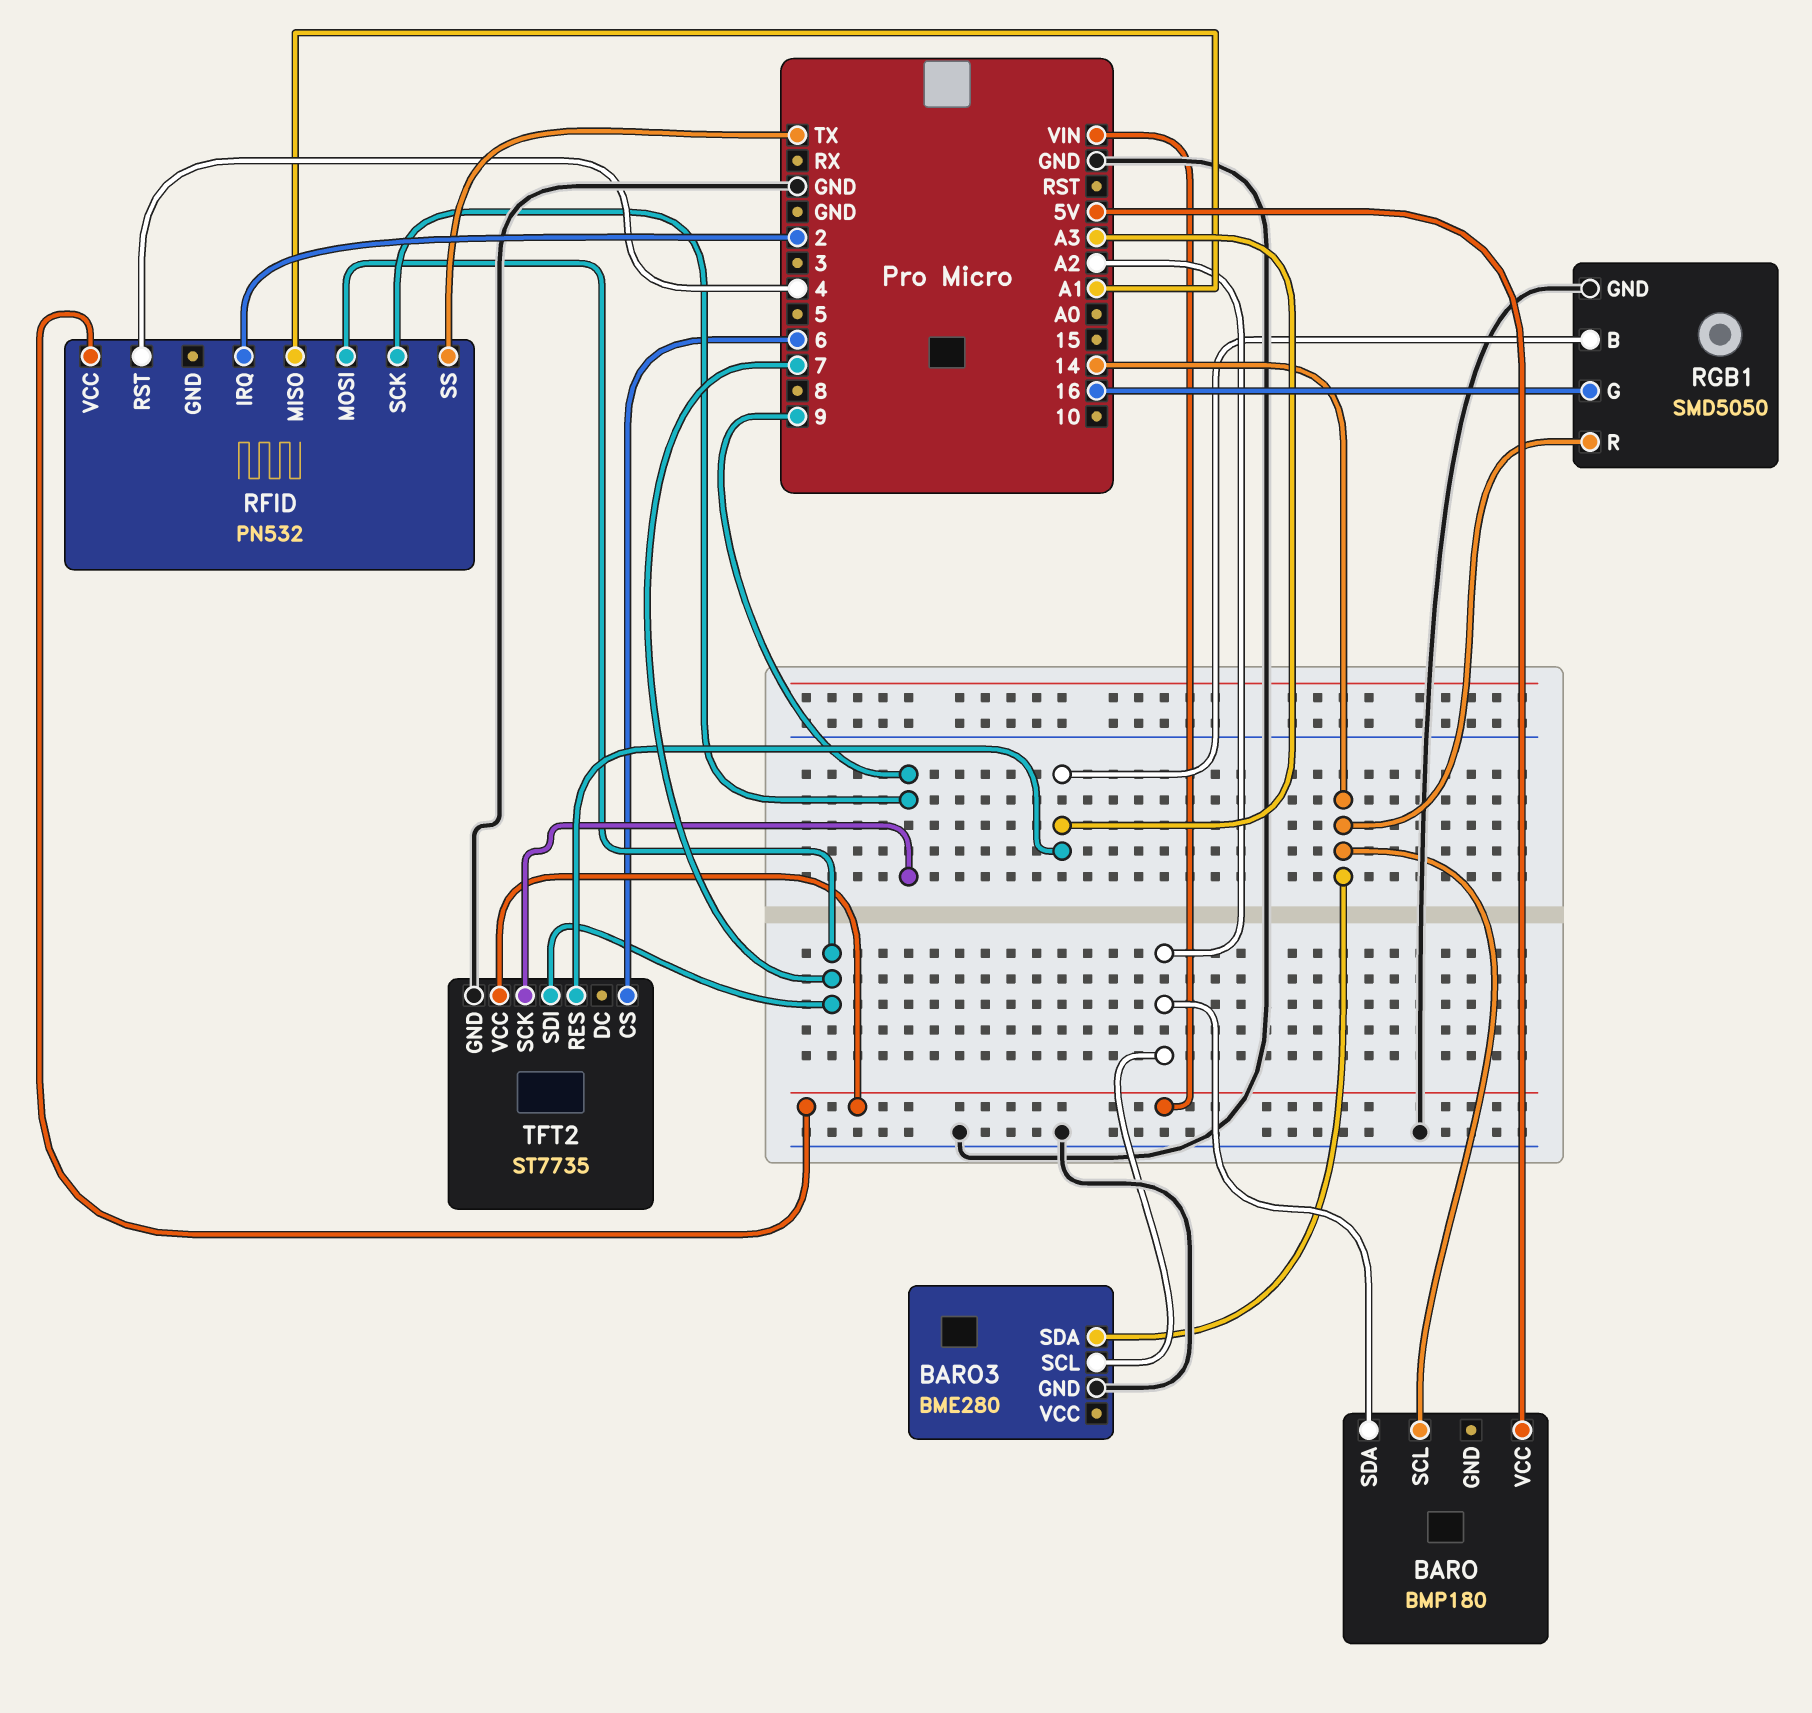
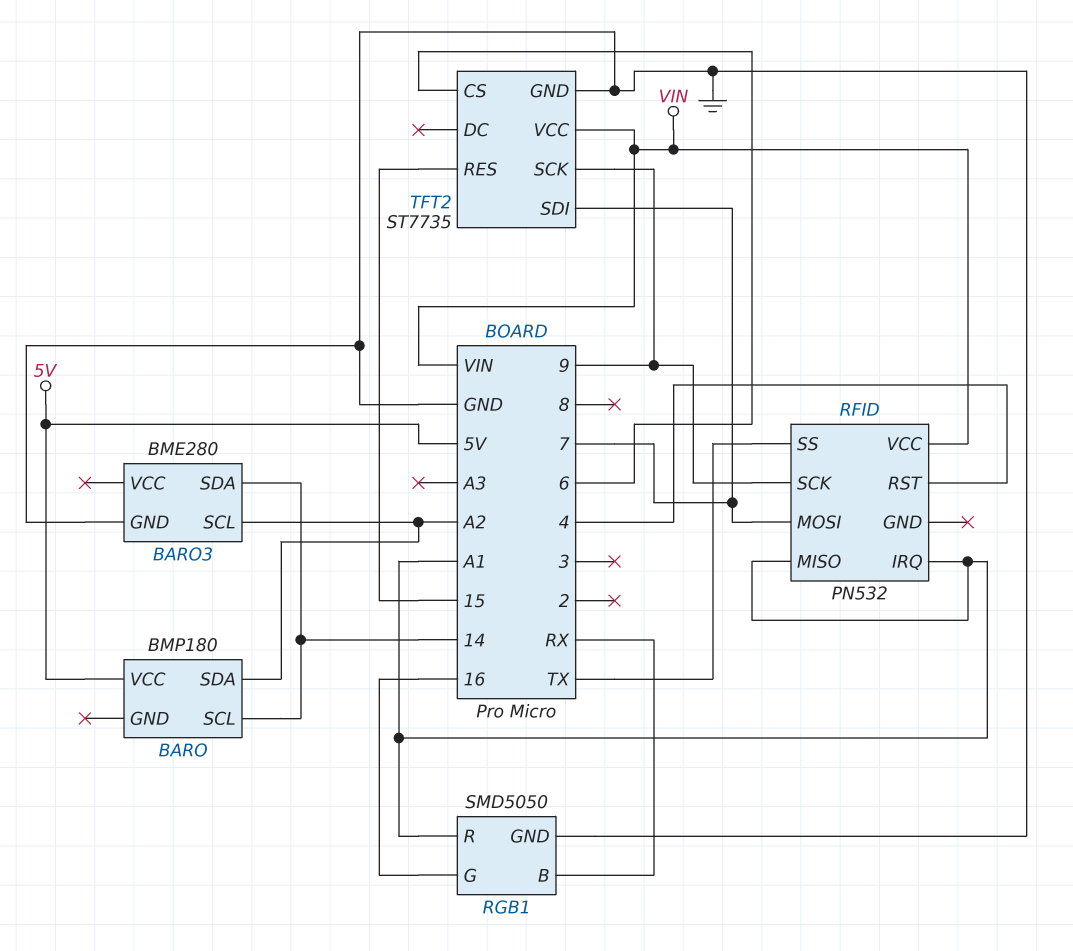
RFID pin IRQ: 2 -> A1
RGB1 pin B: A3 -> RX
RGB1 pin R: 14 -> A1
TFT2 pin RES: A3 -> 15

